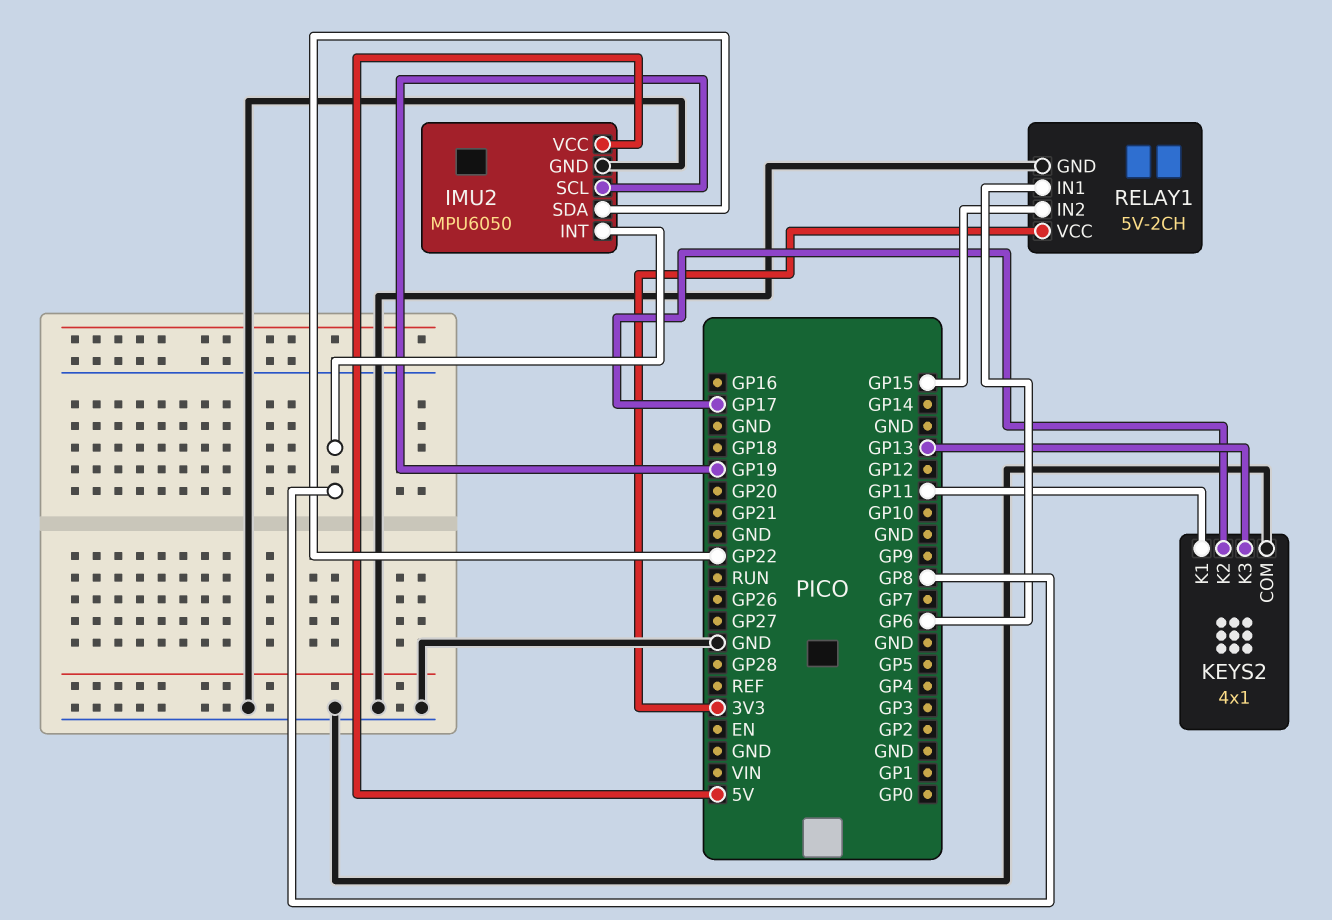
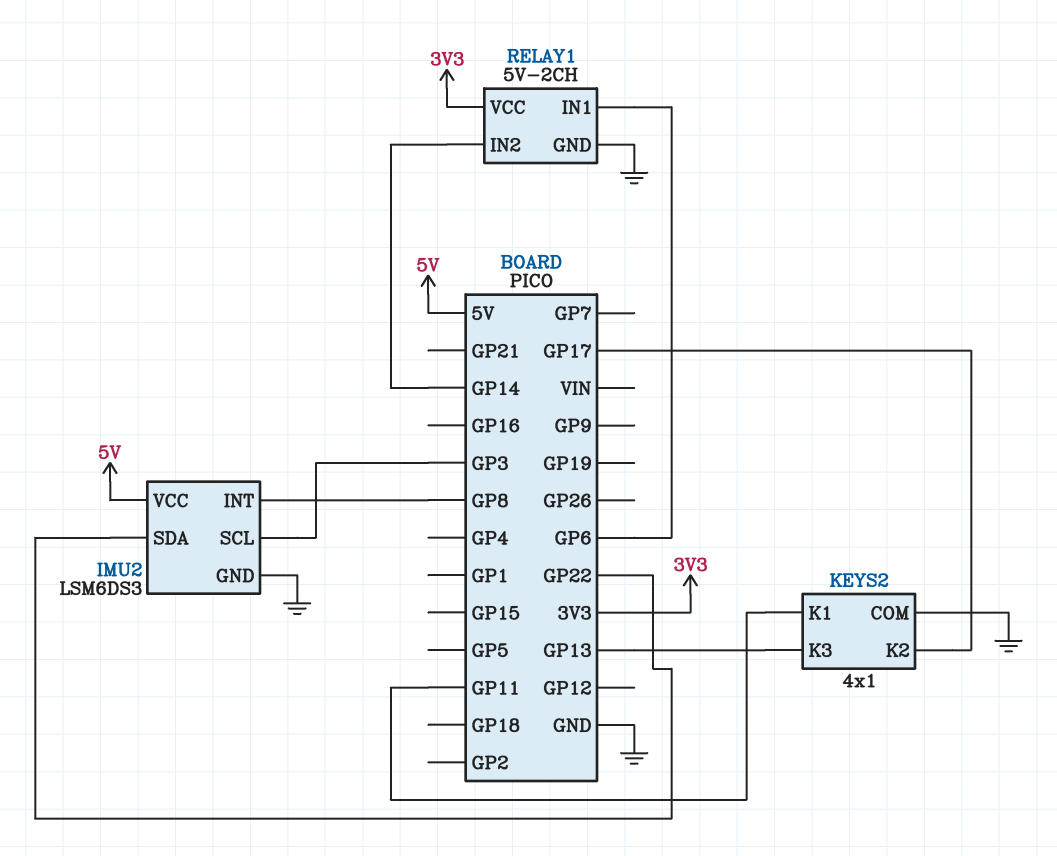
IMU2: MPU6050 -> LSM6DS3
IMU2 pin SCL: GP19 -> GP3
RELAY1 pin IN2: GP15 -> GP14

